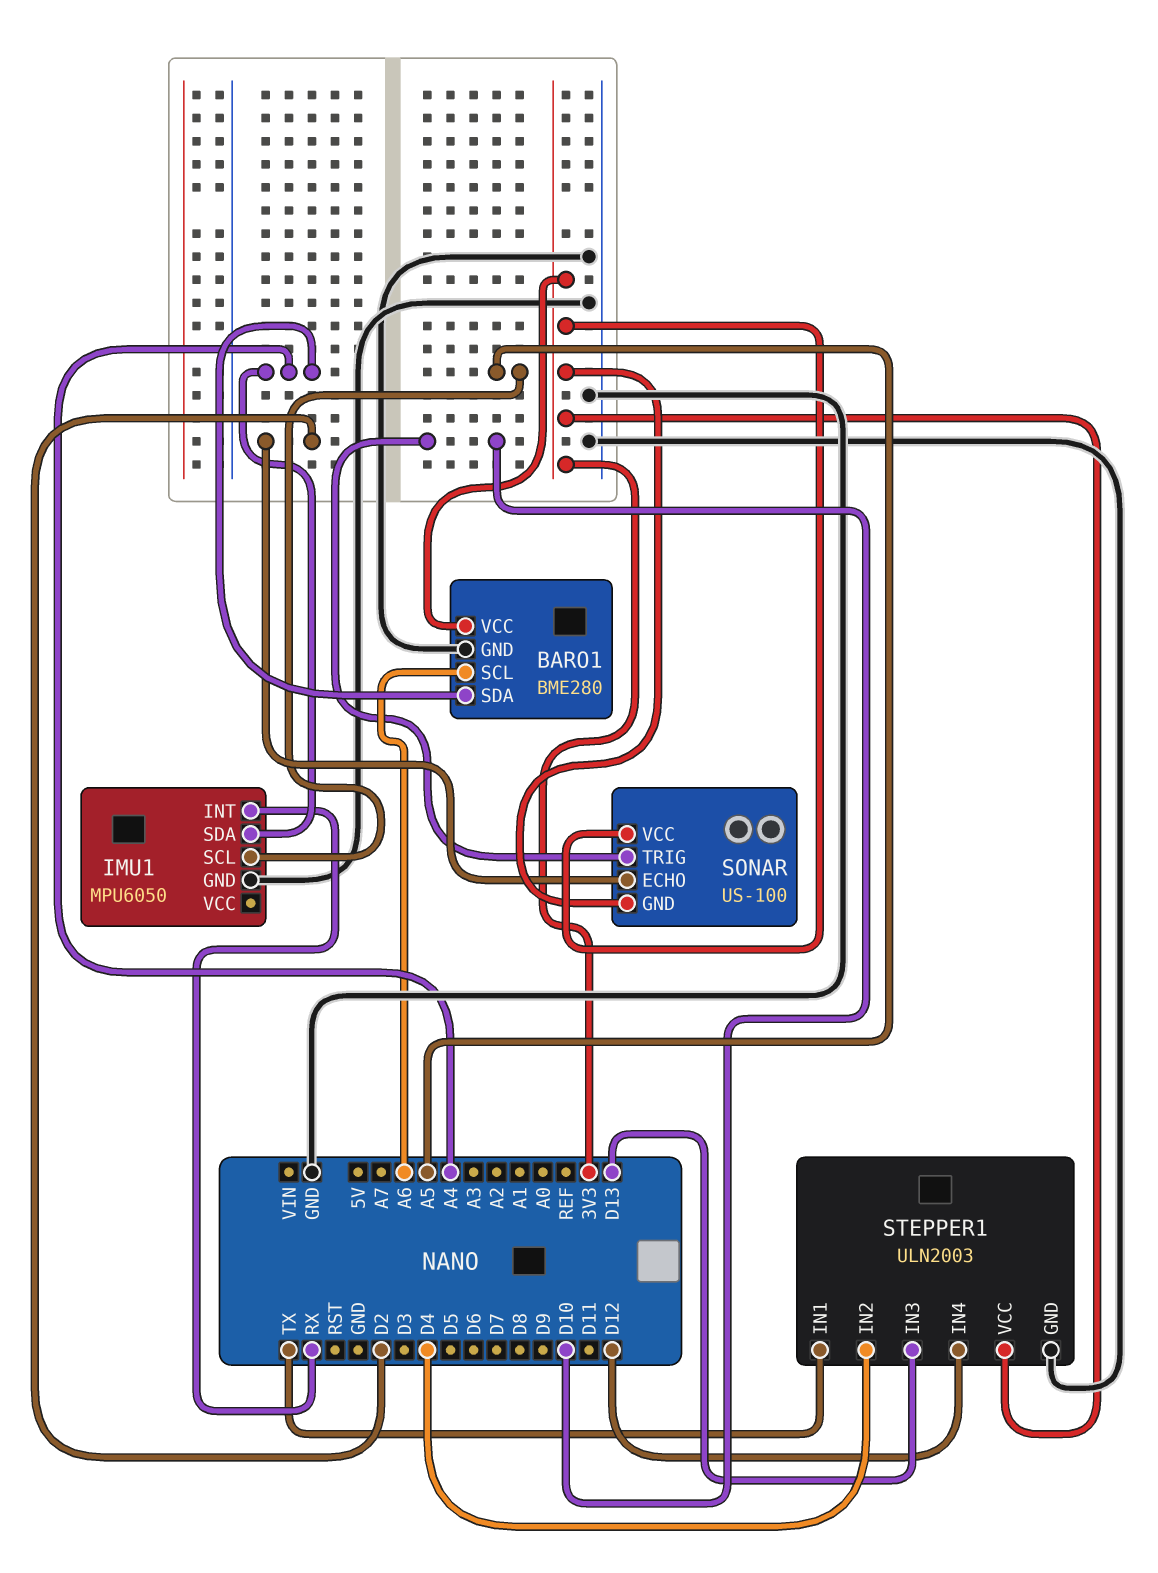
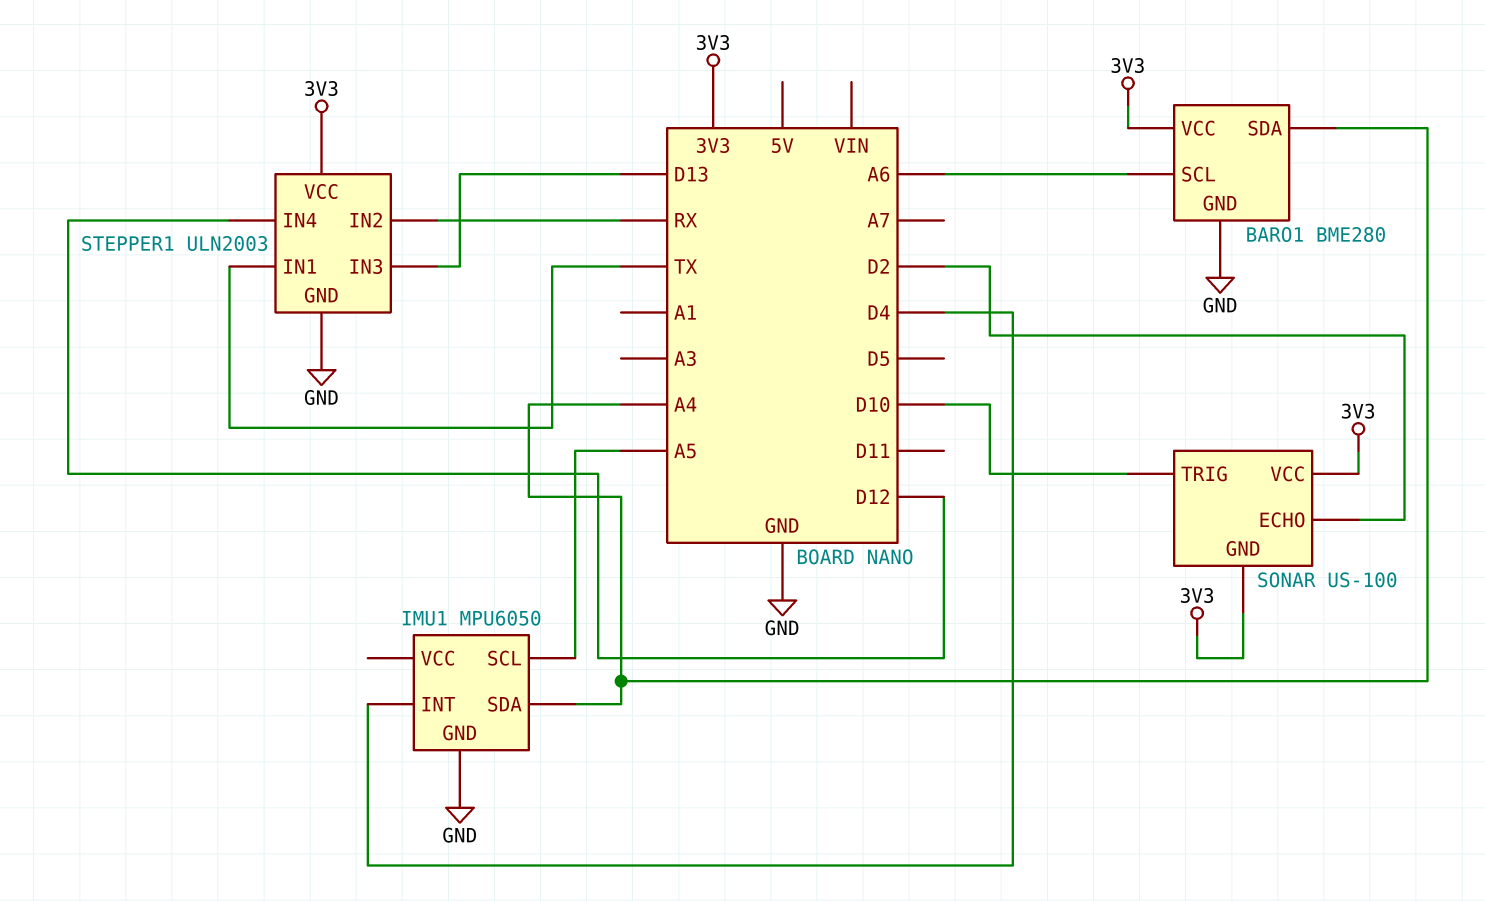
IMU1 pin INT: RX -> D4
STEPPER1 pin IN2: D4 -> RX

